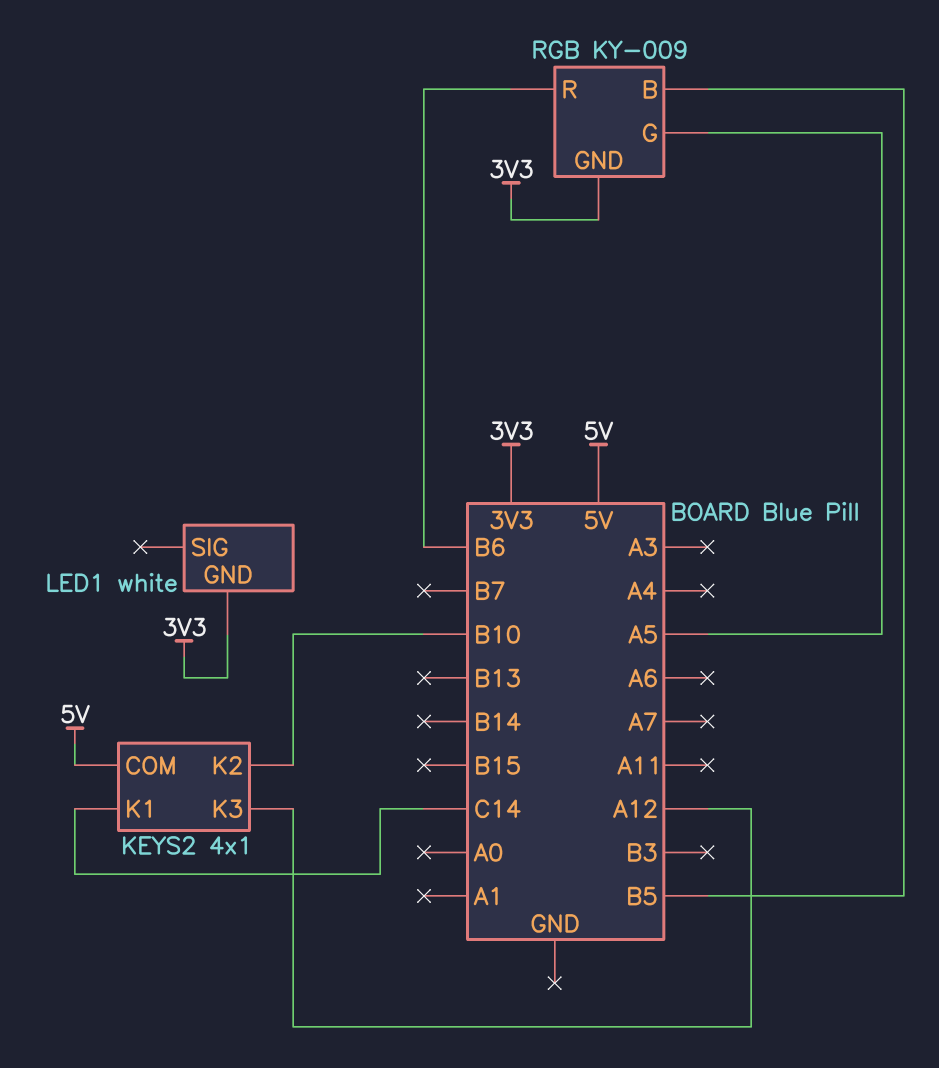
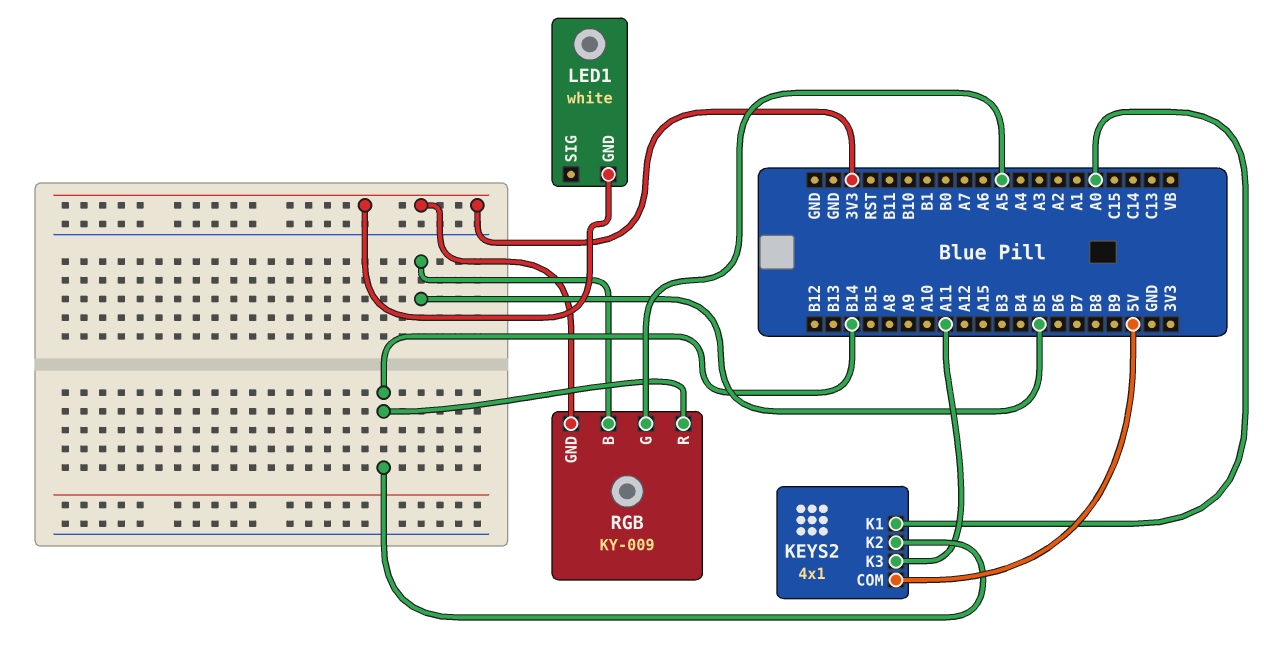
KEYS2 pin K1: C14 -> A0
KEYS2 pin K2: B10 -> B14
KEYS2 pin K3: A12 -> A11
RGB pin R: B6 -> B14

